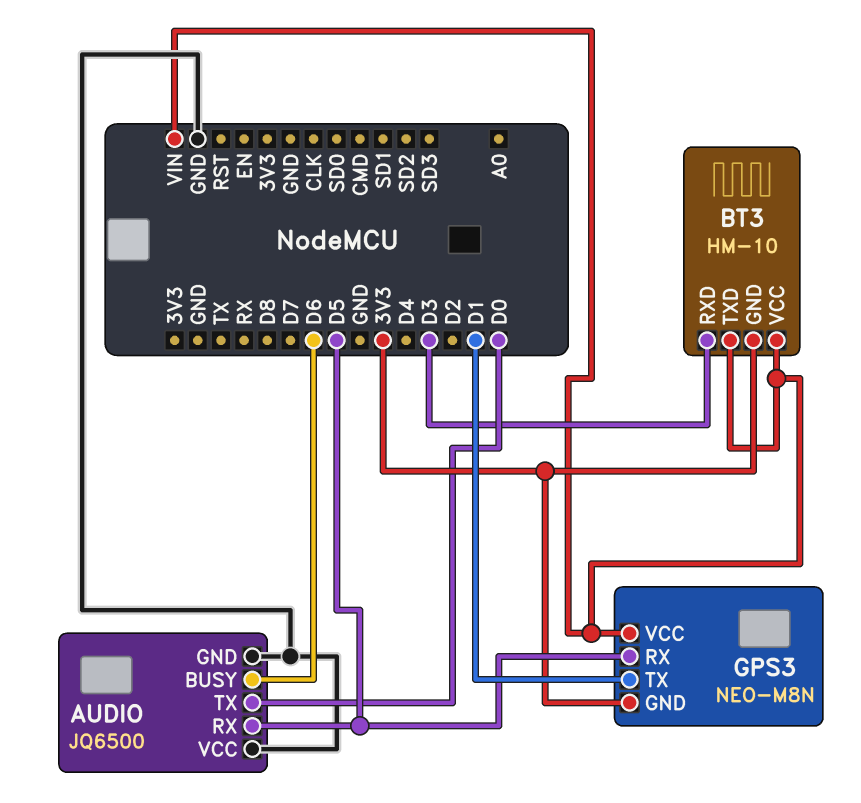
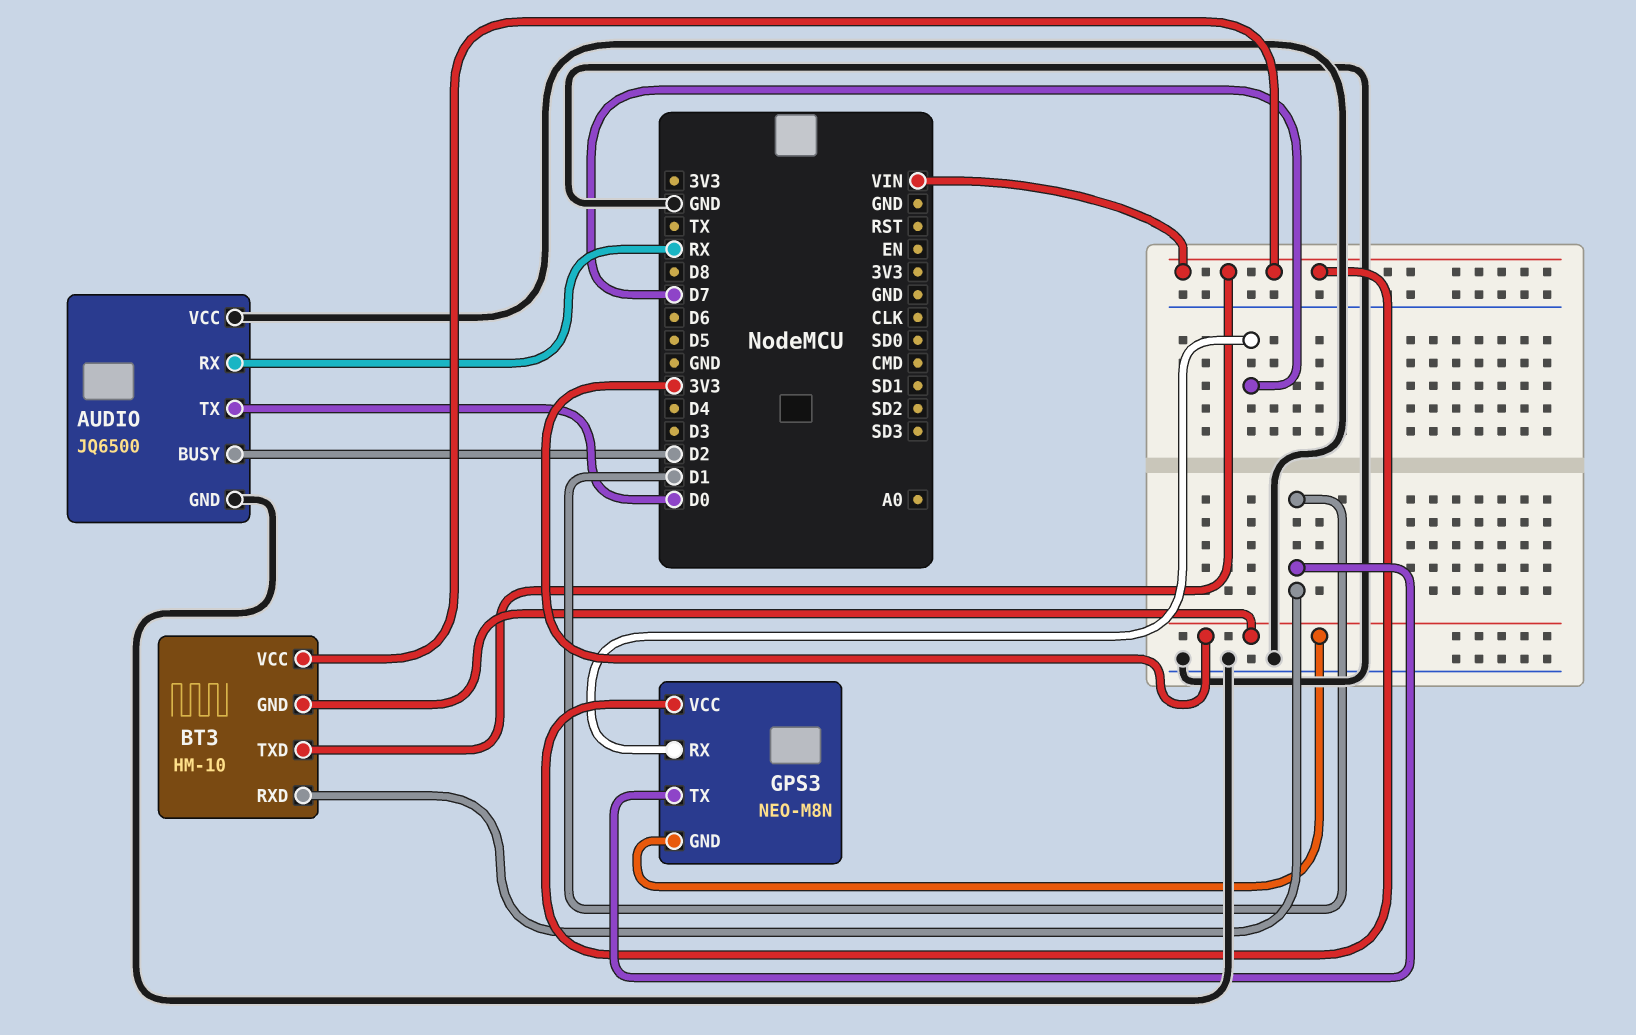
AUDIO pin BUSY: D6 -> D2
AUDIO pin RX: D5 -> RX
BT3 pin RXD: D3 -> D1
GPS3 pin RX: D5 -> D7

